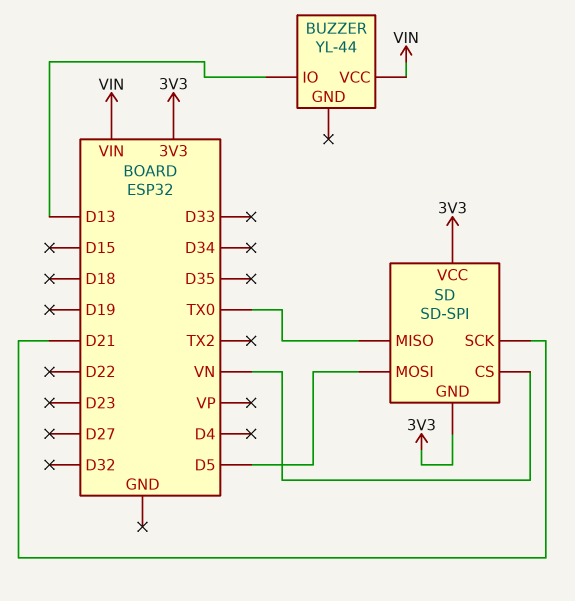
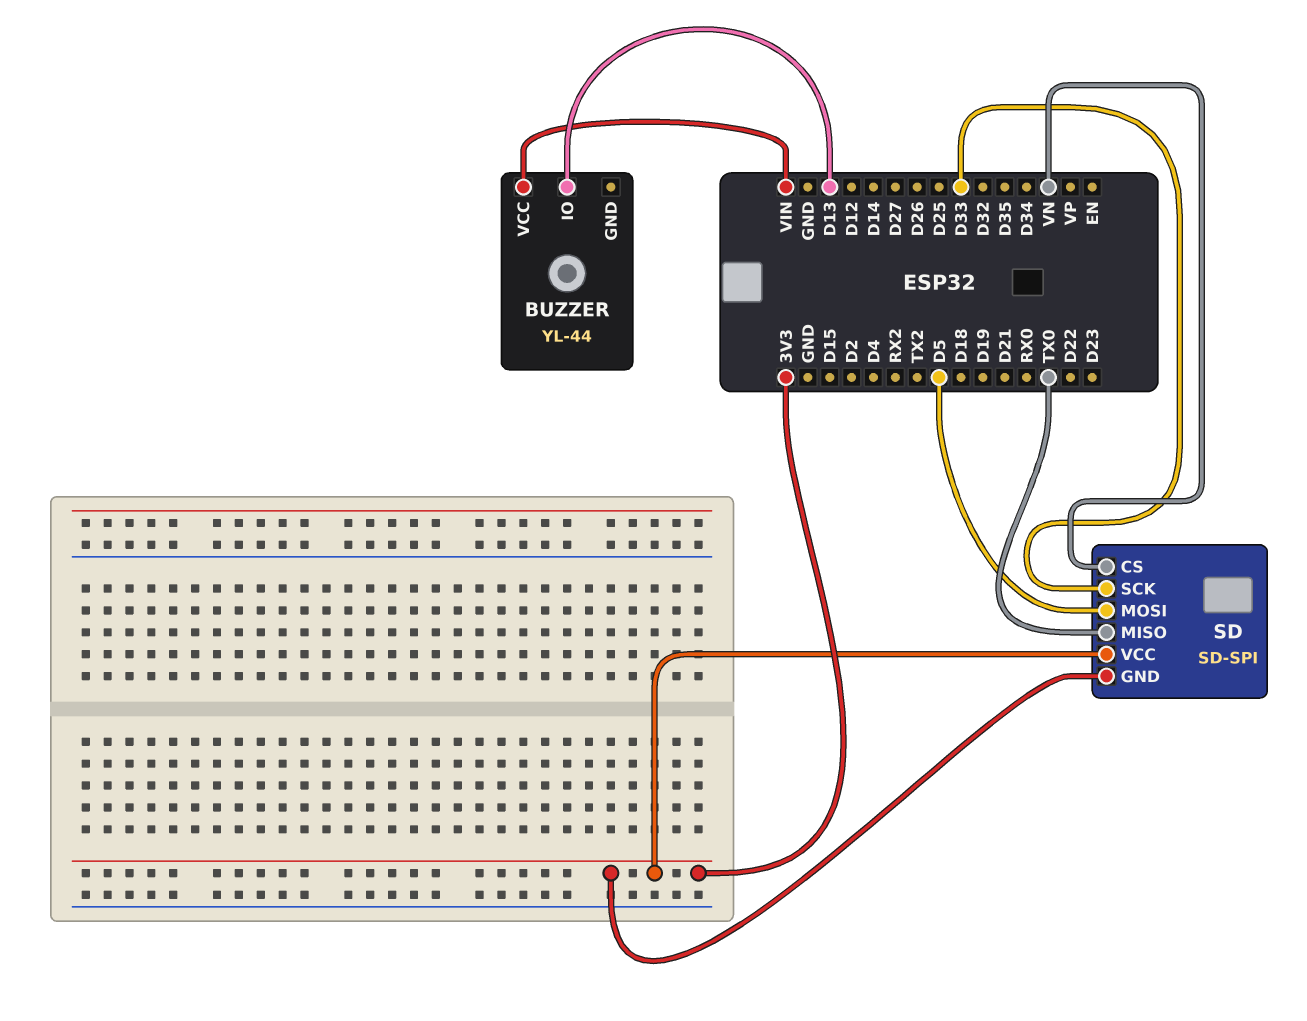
SD pin SCK: D21 -> D33

